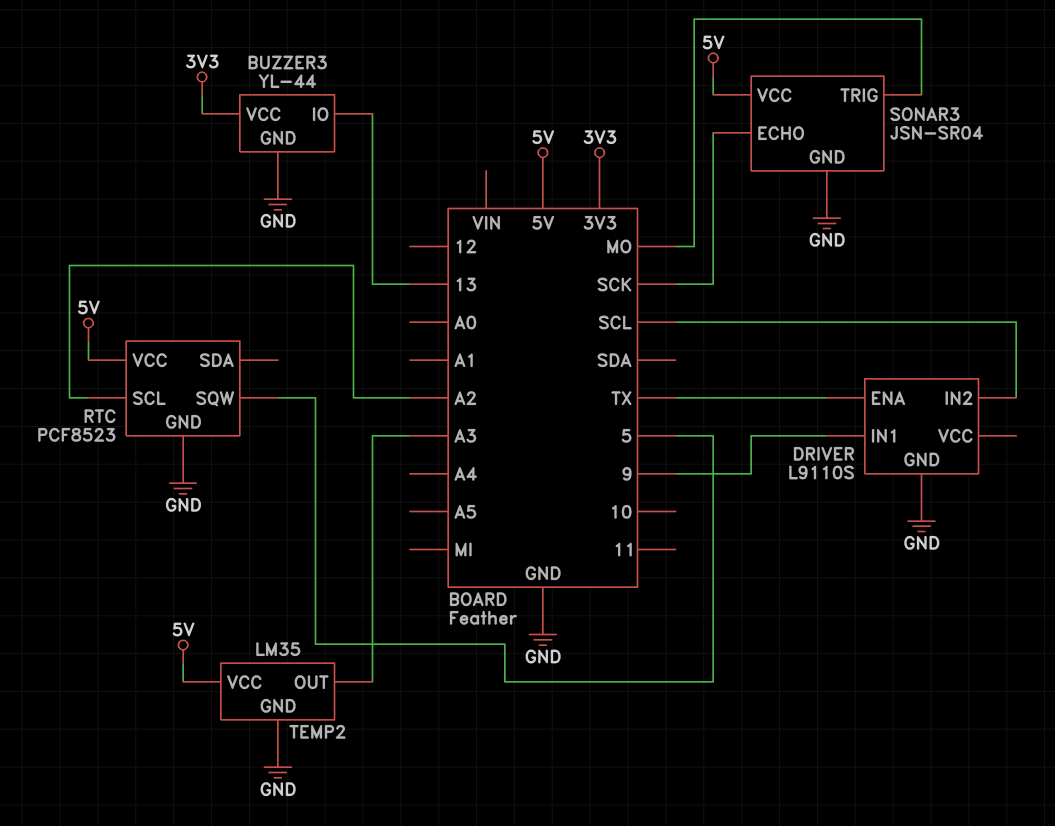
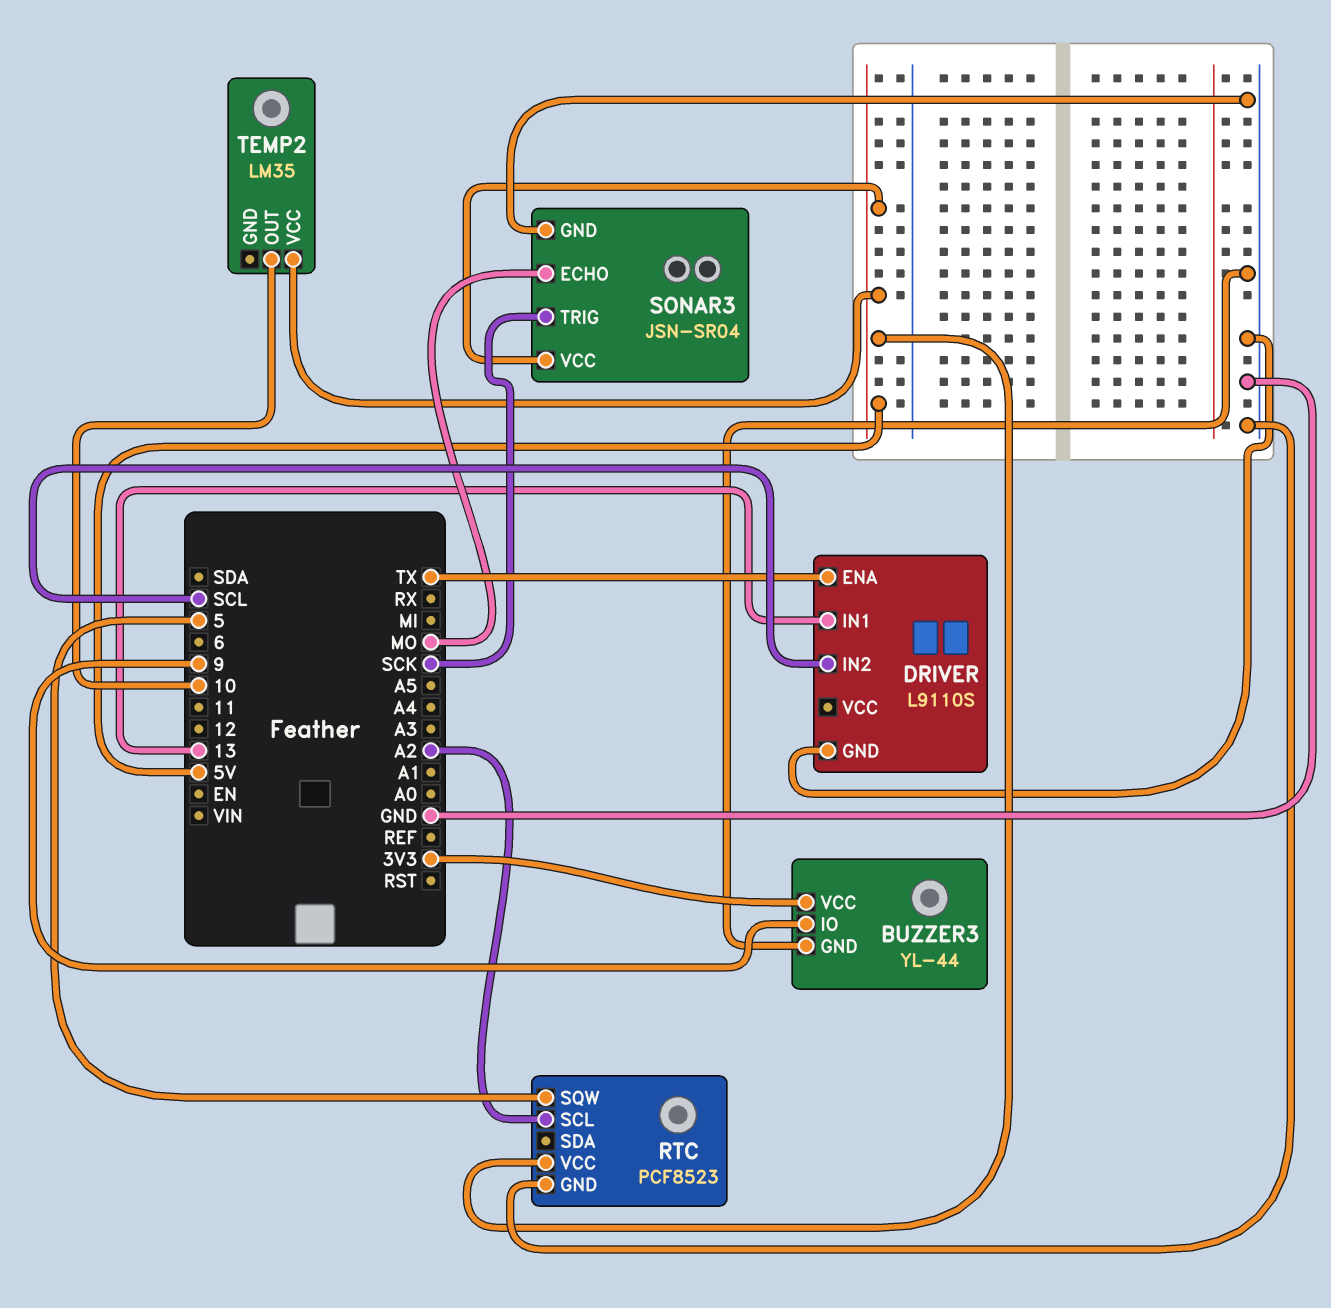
BUZZER3 pin IO: 13 -> 9
DRIVER pin IN1: 9 -> 13
SONAR3 pin ECHO: SCK -> MO
SONAR3 pin TRIG: MO -> SCK
TEMP2 pin GND: GND -> none
TEMP2 pin OUT: A3 -> 10

